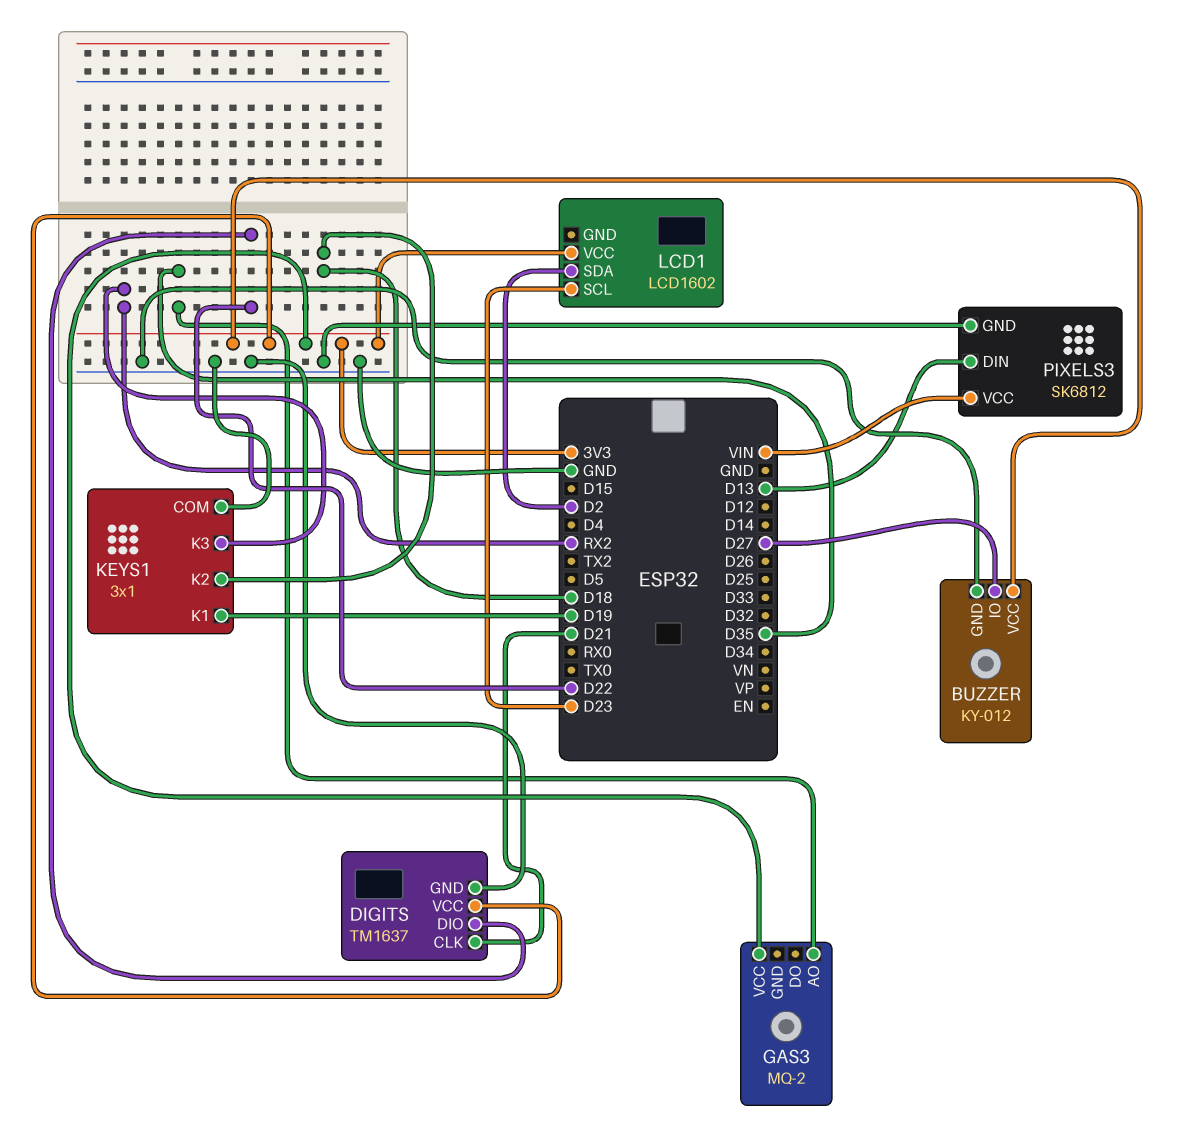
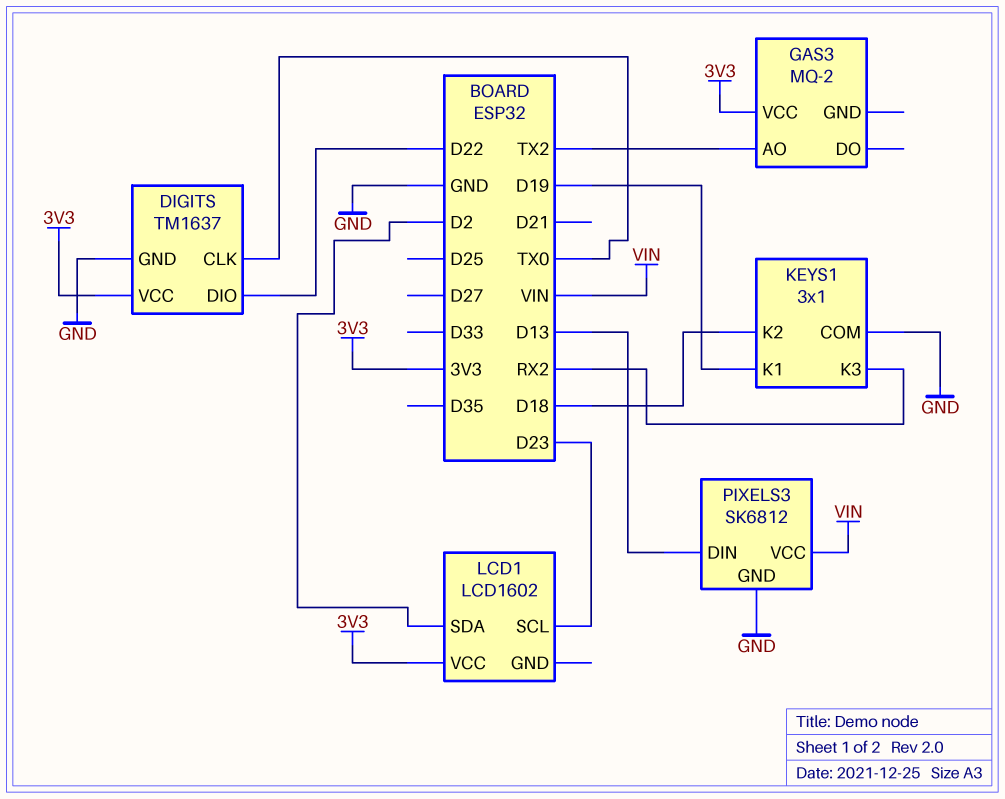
BUZZER: KY-012 -> none
BUZZER pin GND: GND -> none
BUZZER pin IO: D27 -> none
BUZZER pin VCC: 3V3 -> none
DIGITS pin CLK: D21 -> TX0
GAS3 pin AO: D35 -> TX2

